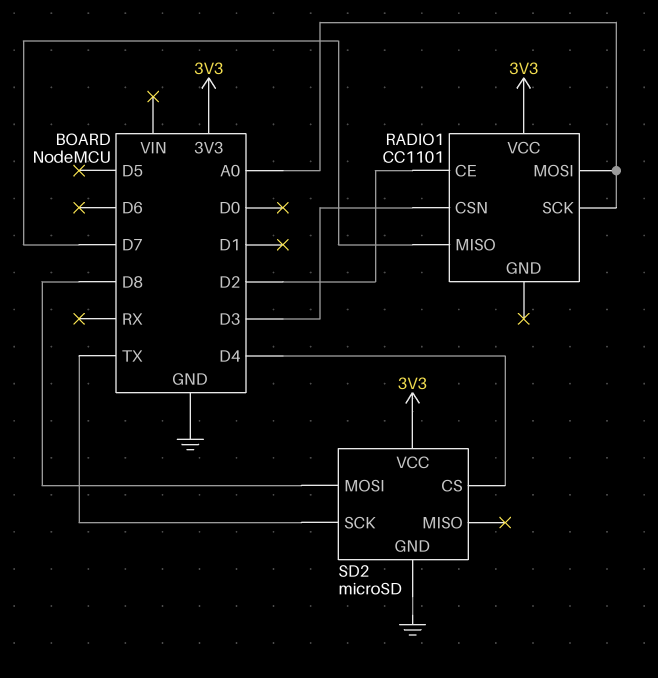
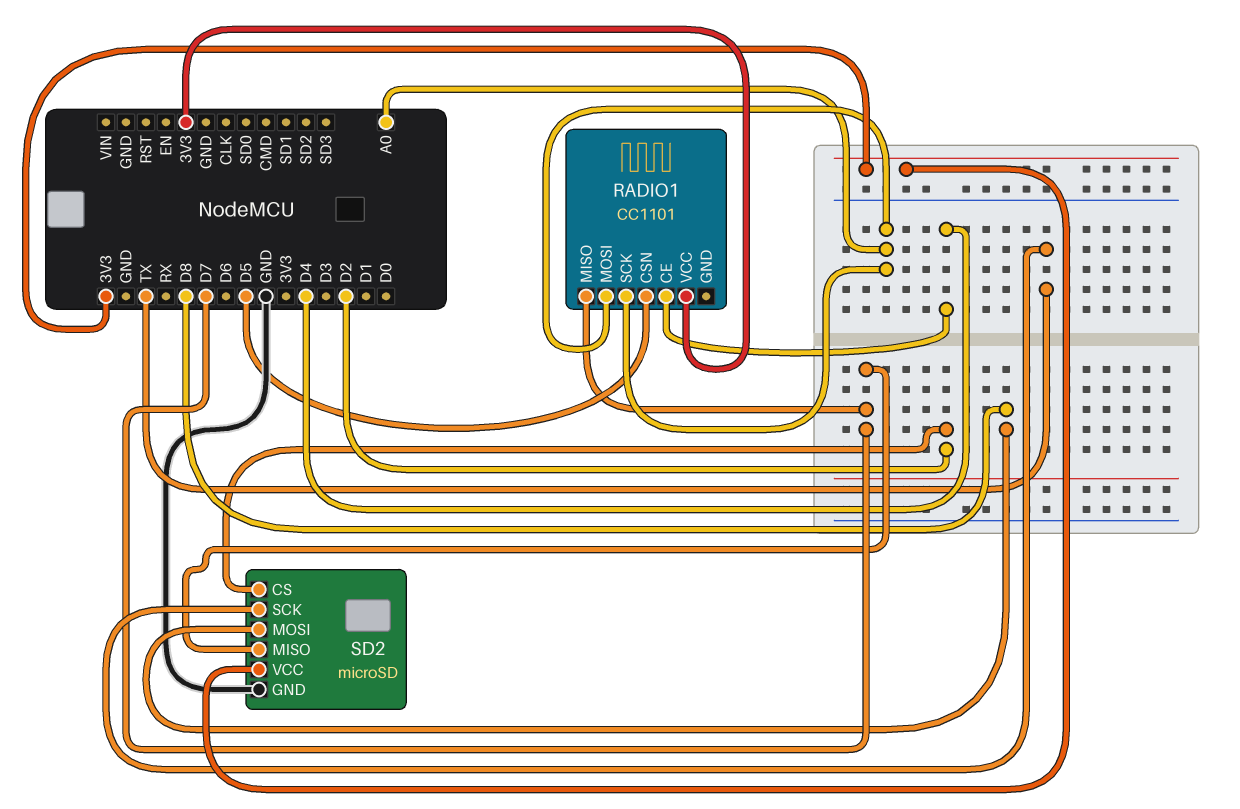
RADIO1 pin CE: D2 -> D4
RADIO1 pin CSN: D3 -> D5
SD2 pin CS: D4 -> D2
SD2 pin MISO: none -> D7

